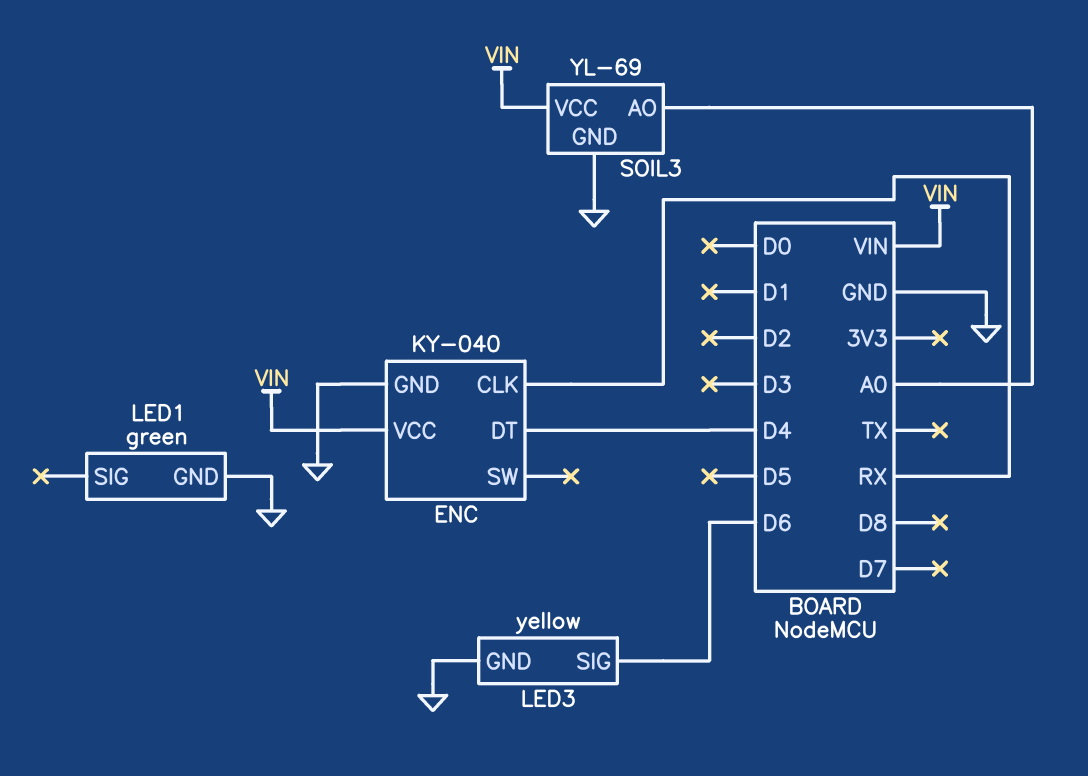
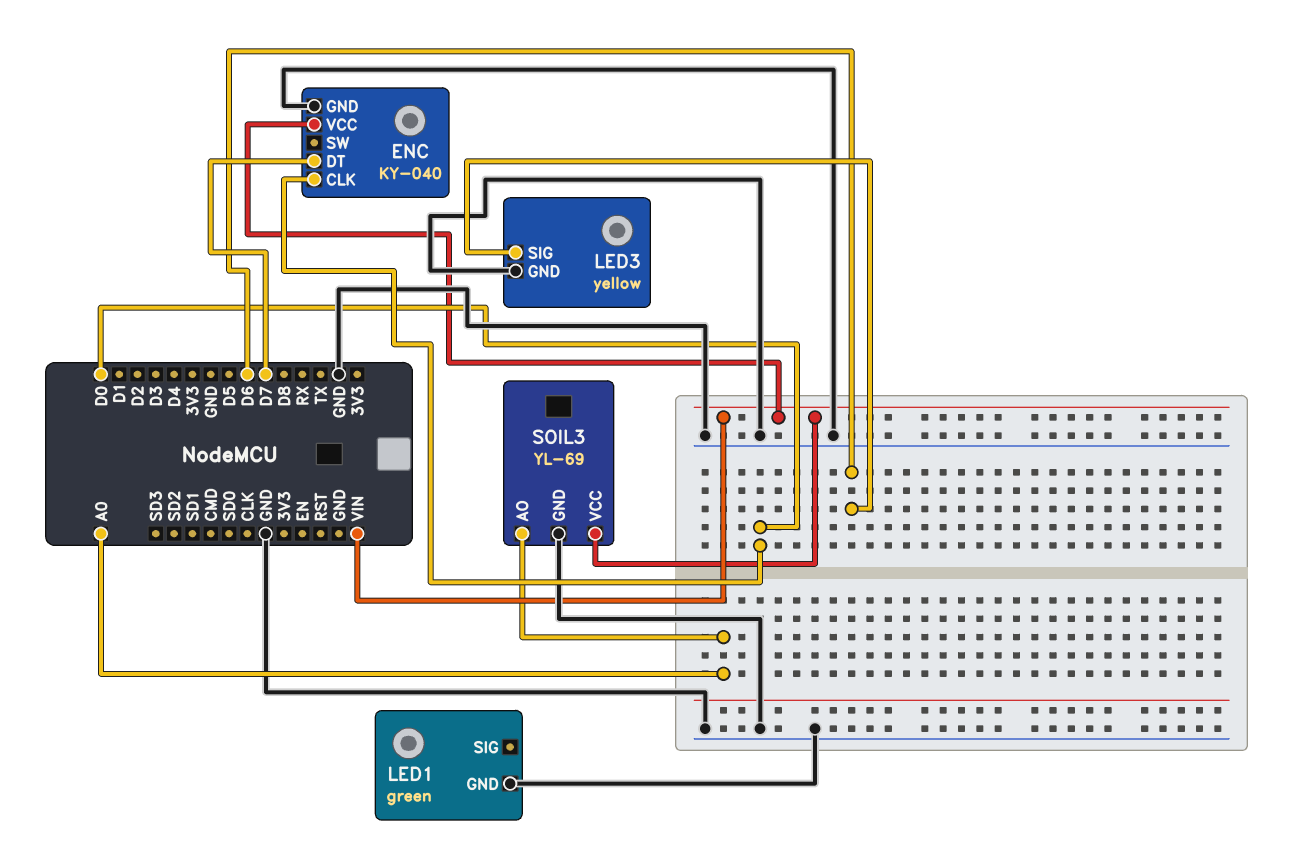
ENC pin CLK: RX -> D0
ENC pin DT: D4 -> D7

